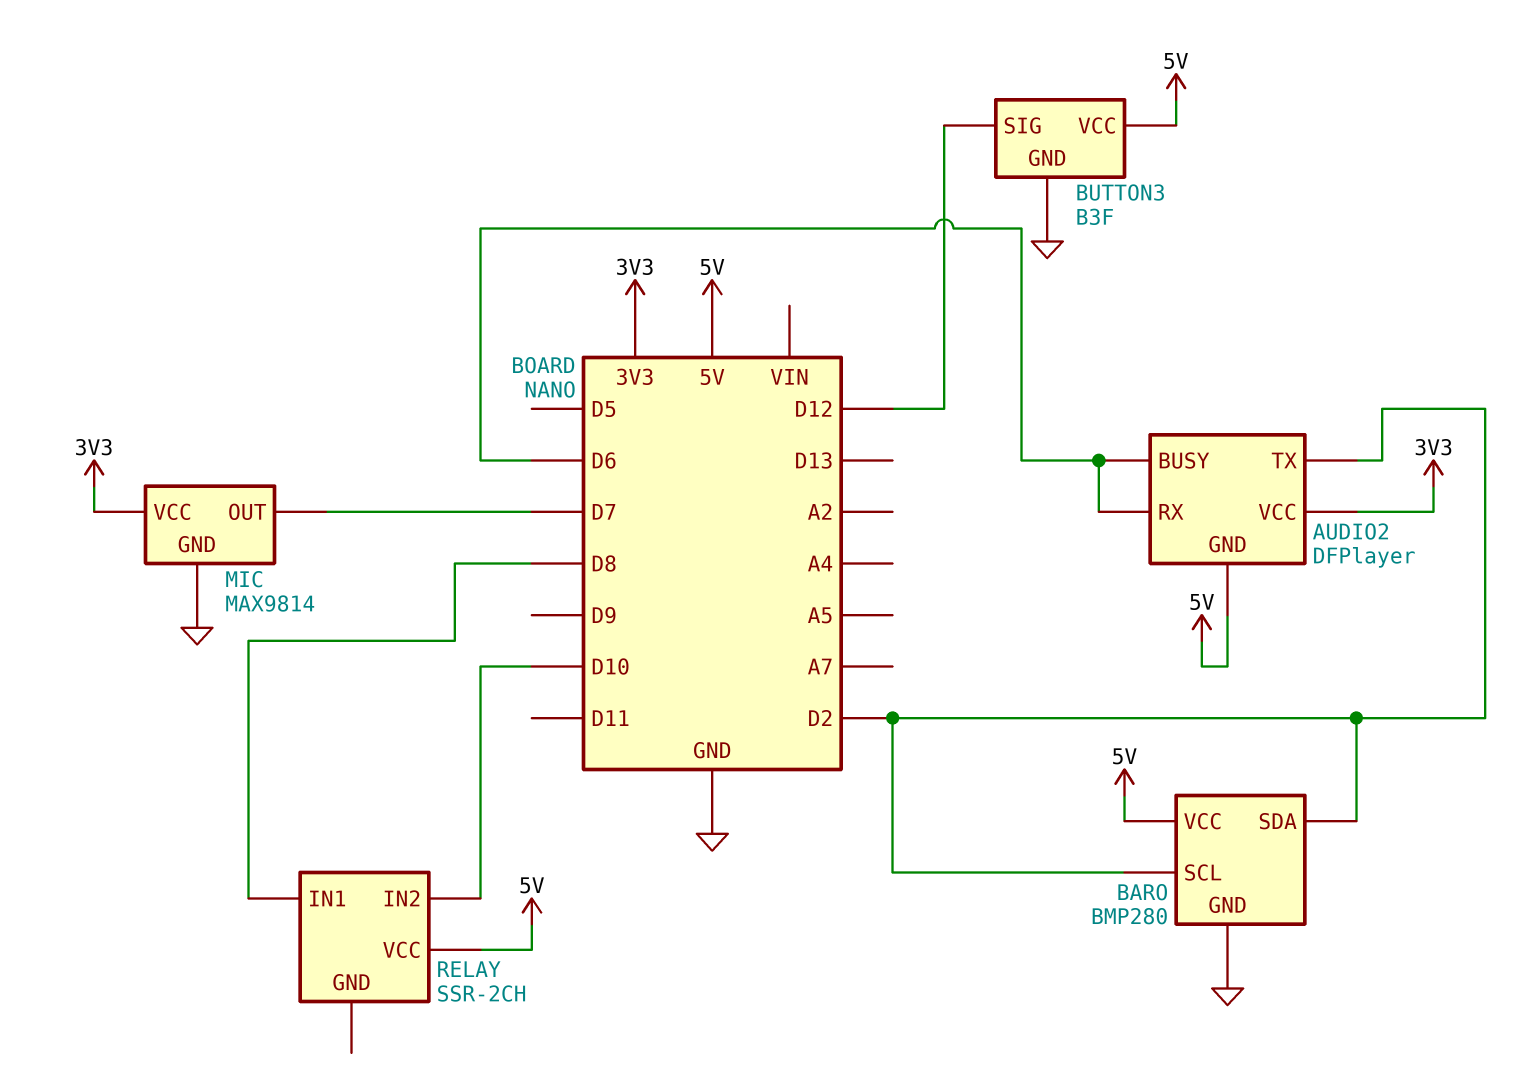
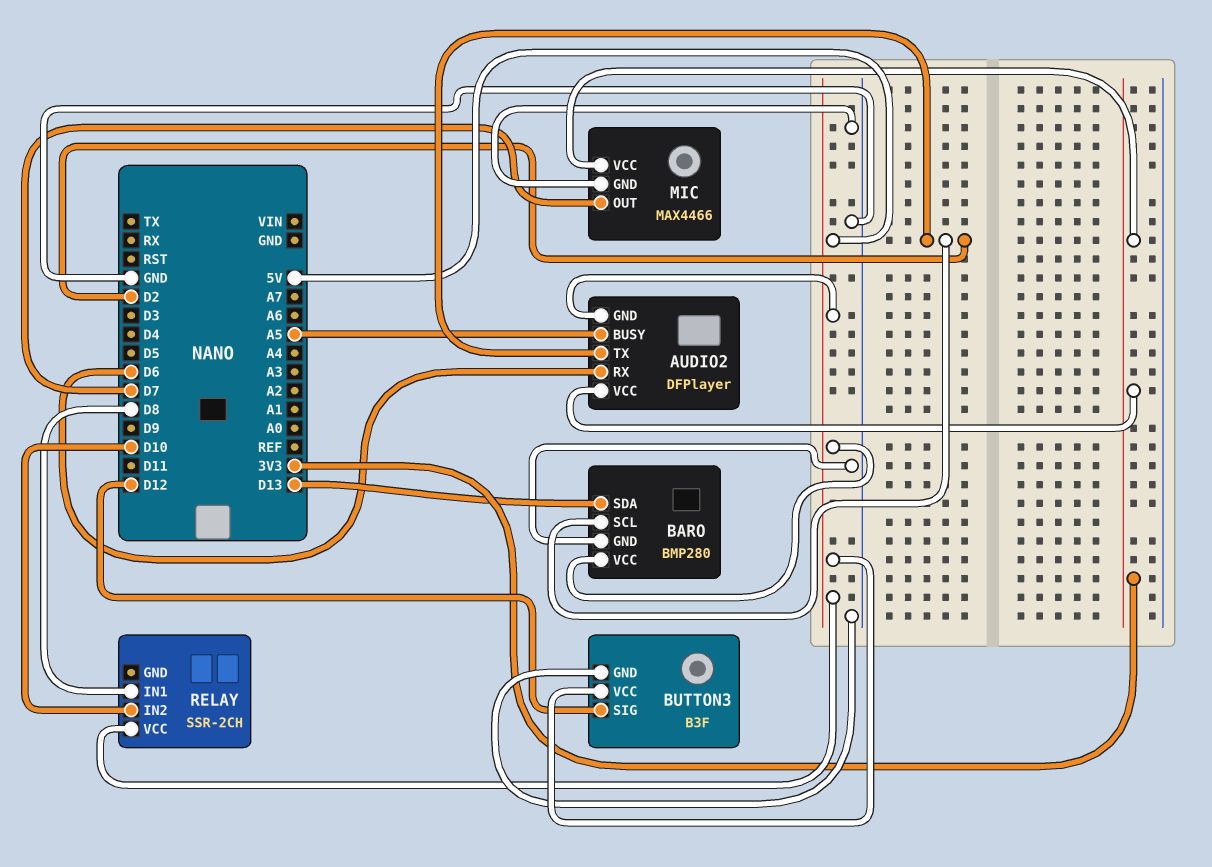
AUDIO2 pin BUSY: D6 -> A5
BARO pin SDA: D2 -> D13
MIC: MAX9814 -> MAX4466

